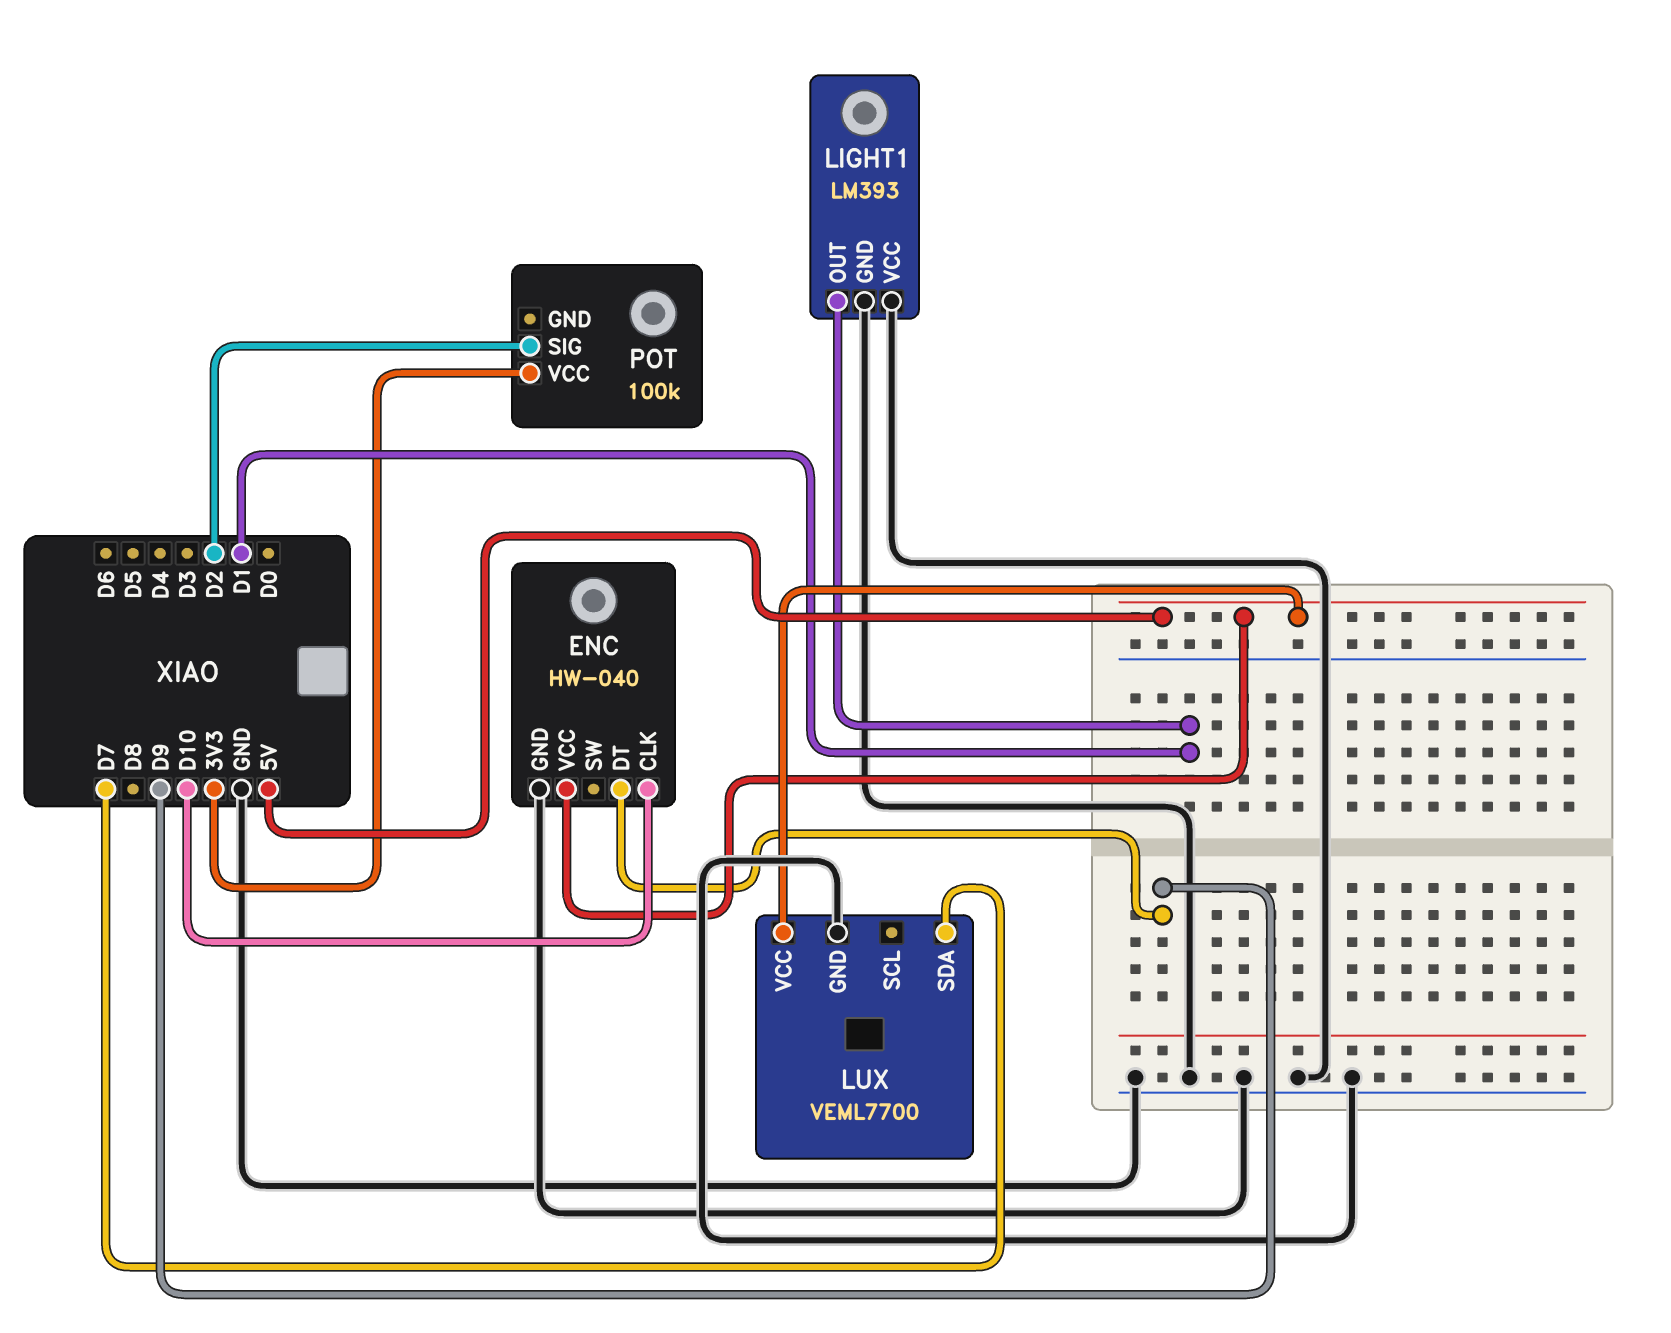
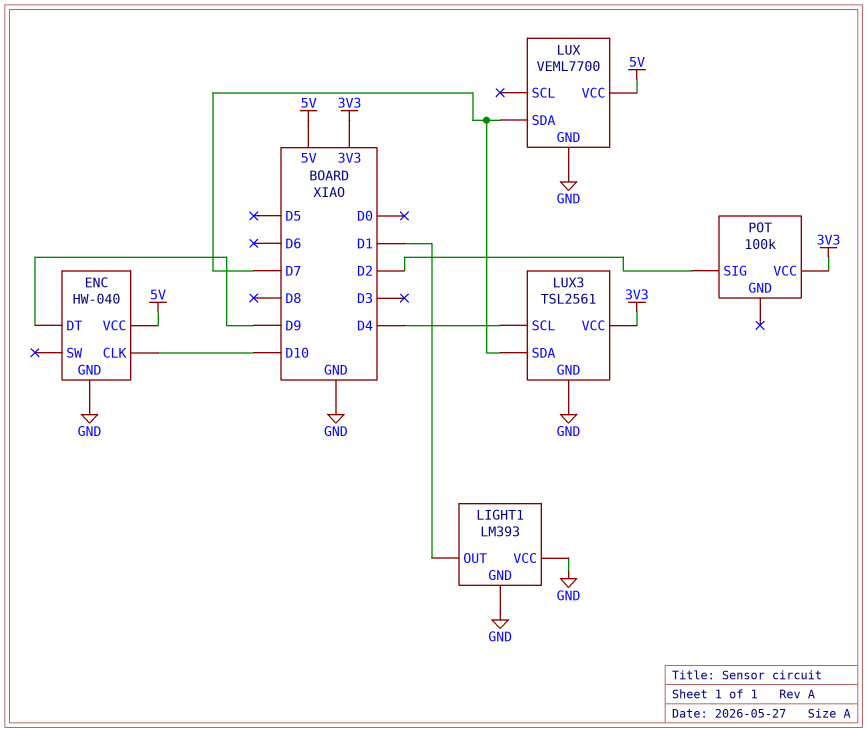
LUX3: none -> TSL2561
LUX3 pin GND: none -> GND
LUX3 pin SCL: none -> D4
LUX3 pin SDA: none -> D7
LUX3 pin VCC: none -> 3V3

